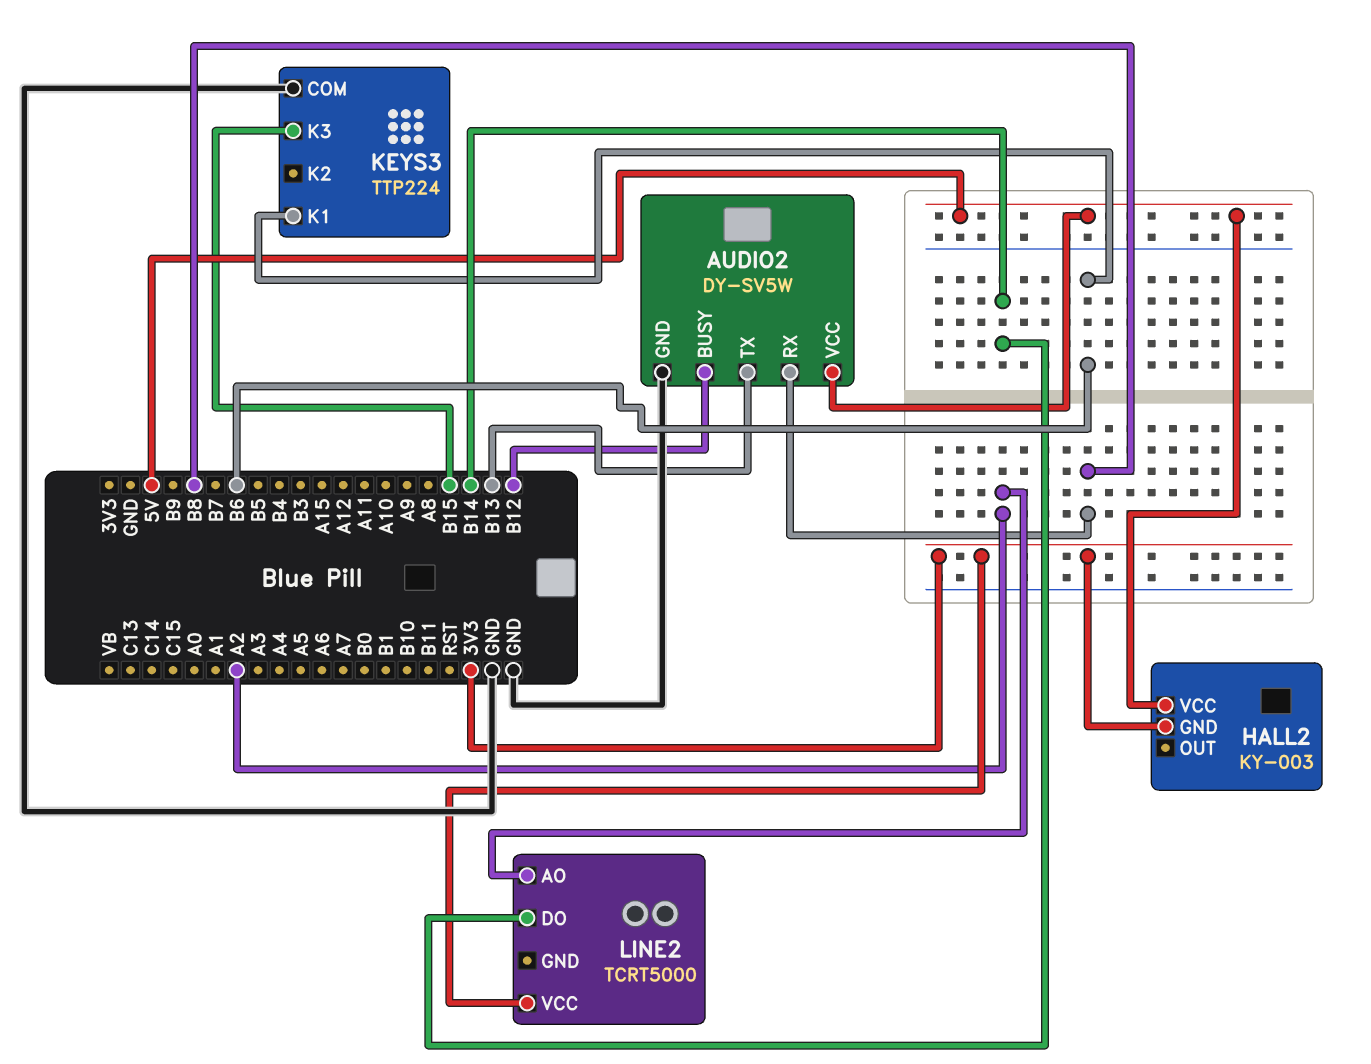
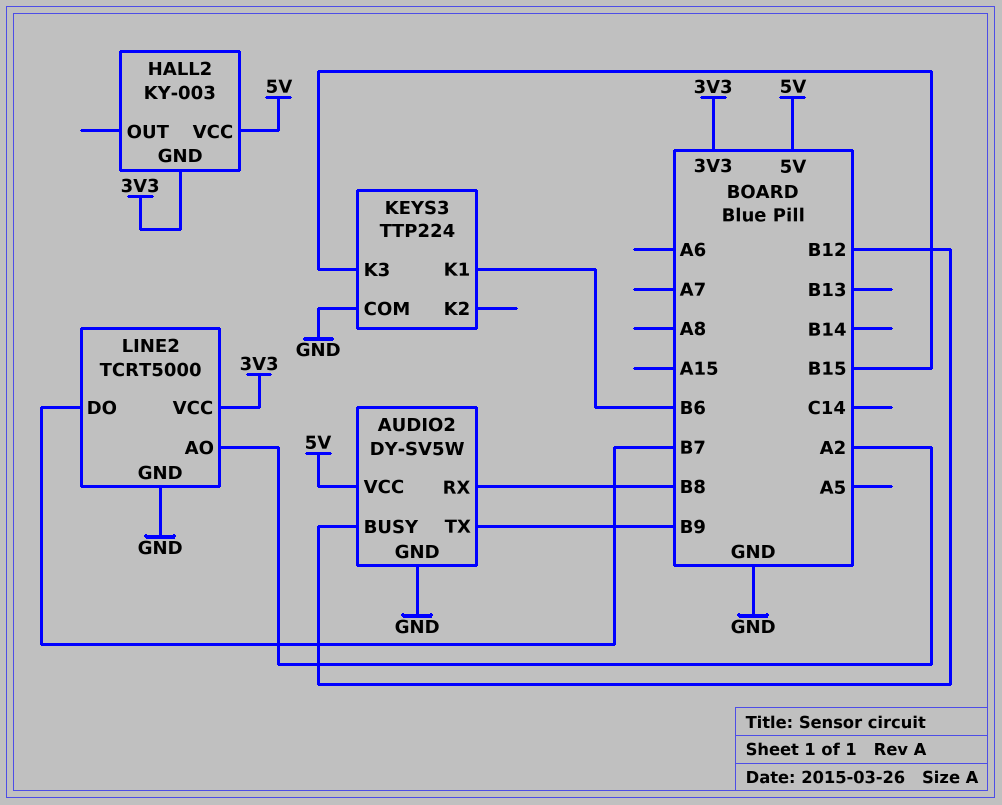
AUDIO2 pin TX: B13 -> B9
LINE2 pin DO: B14 -> B7
LINE2 pin GND: none -> GND

